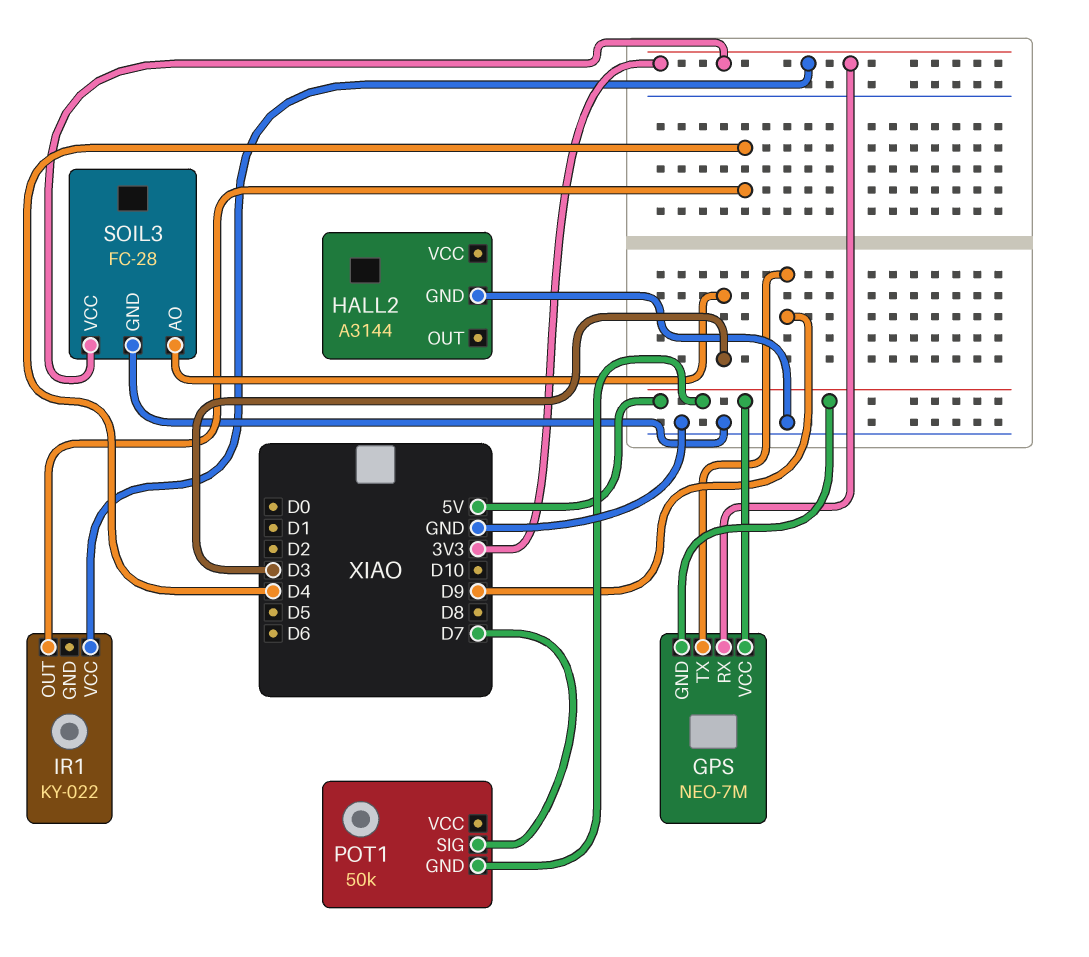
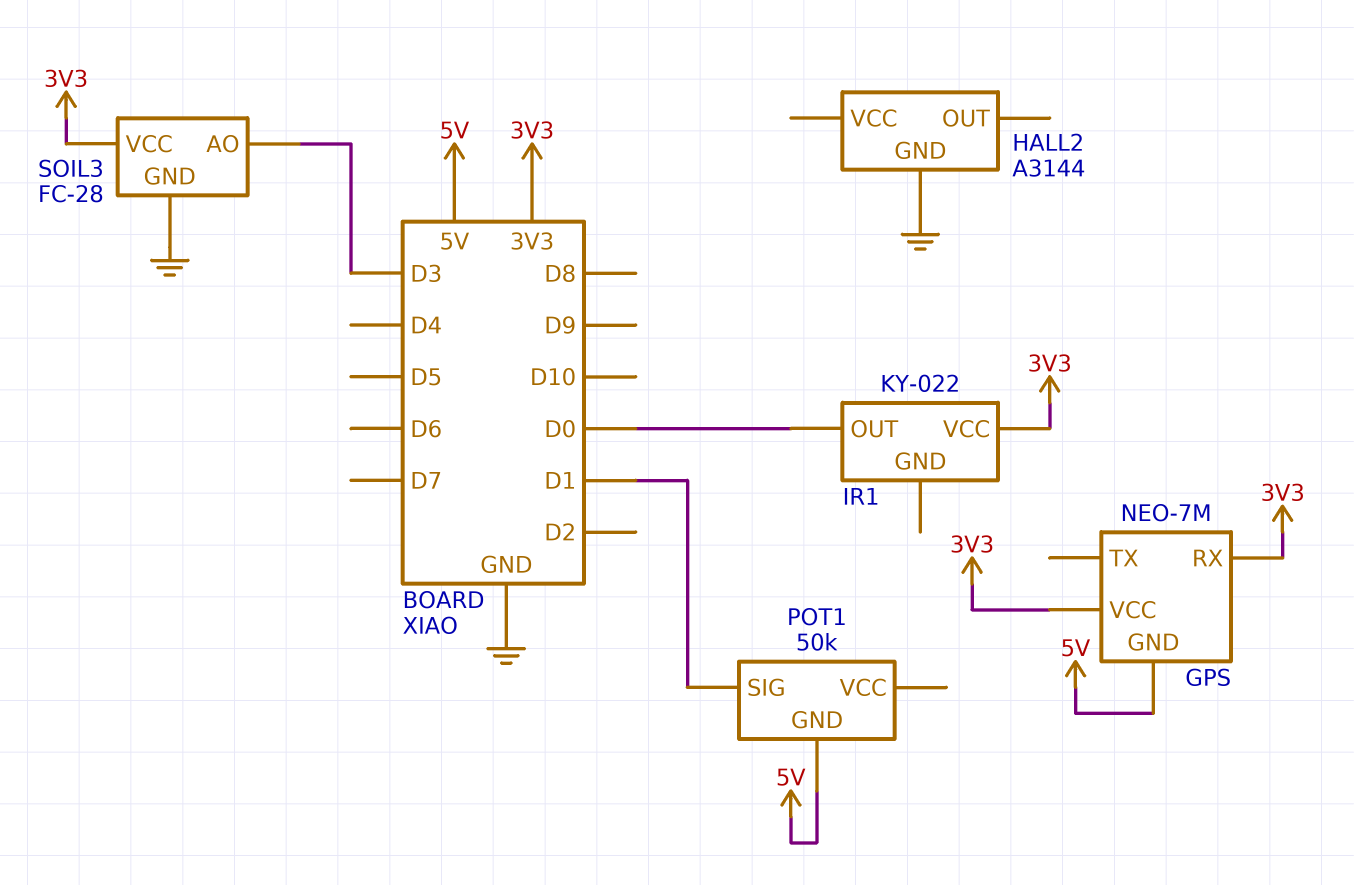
GPS pin TX: D9 -> none
GPS pin VCC: 5V -> 3V3
IR1 pin OUT: D4 -> D0
POT1 pin SIG: D7 -> D1

